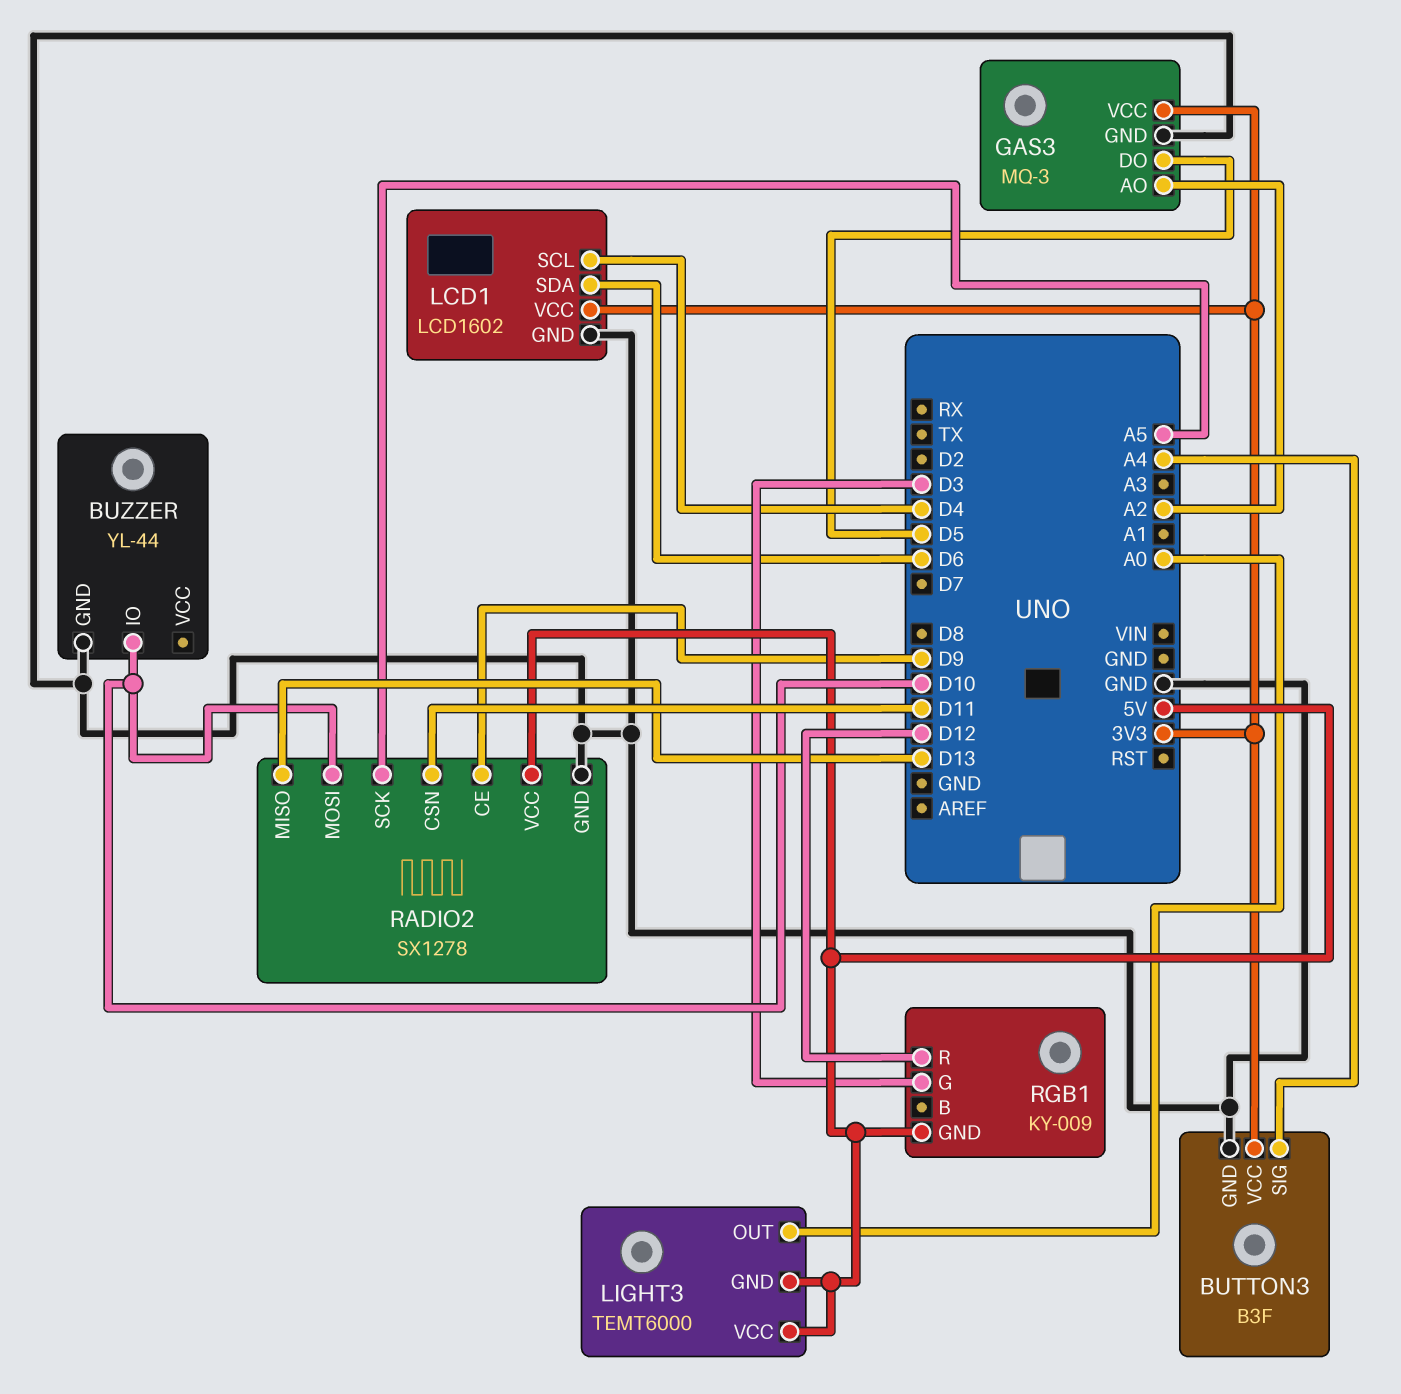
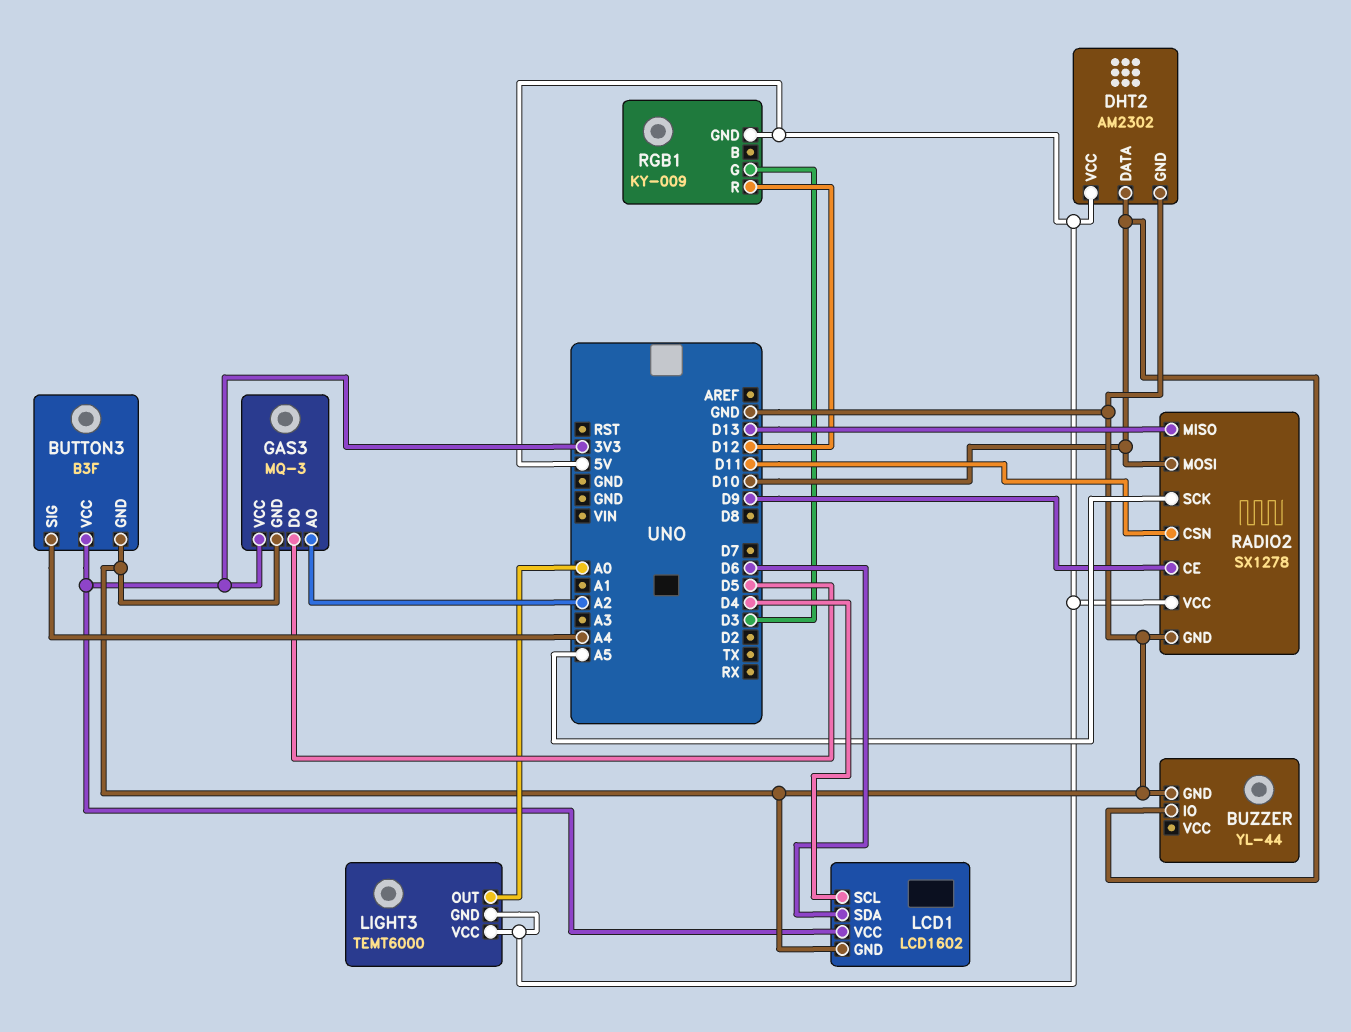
DHT2: none -> AM2302
DHT2 pin DATA: none -> D10
DHT2 pin GND: none -> GND
DHT2 pin VCC: none -> 5V

